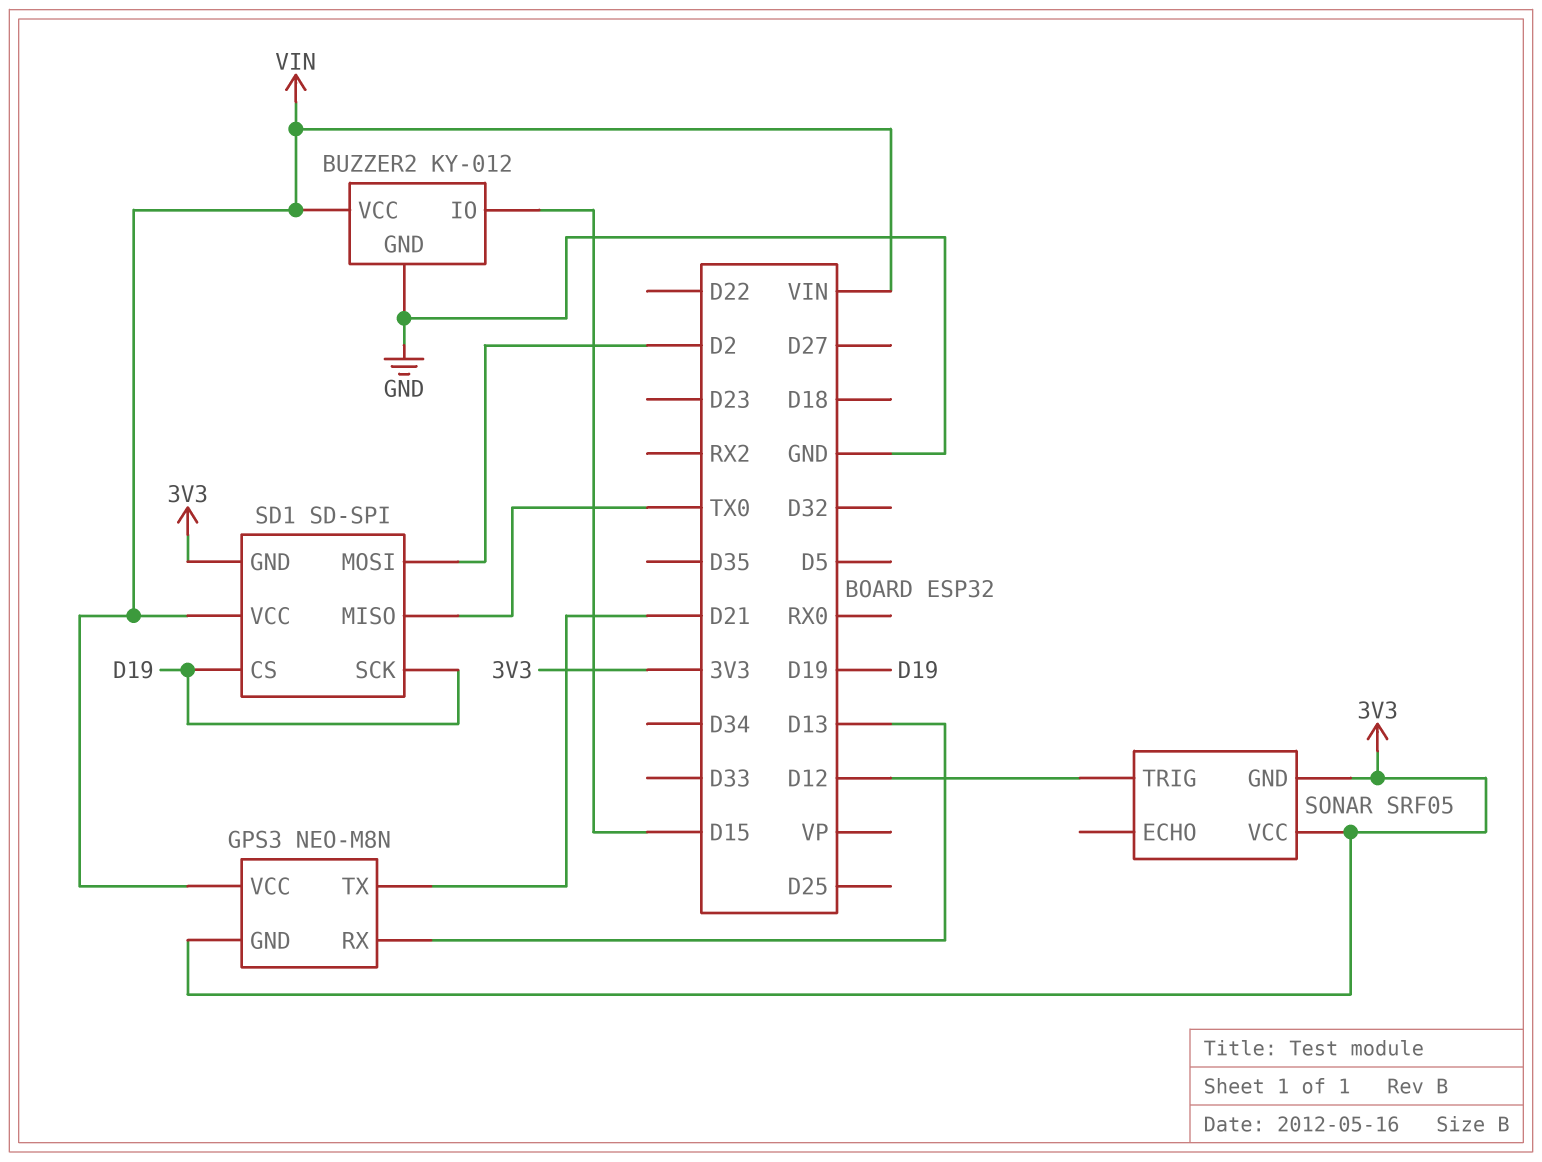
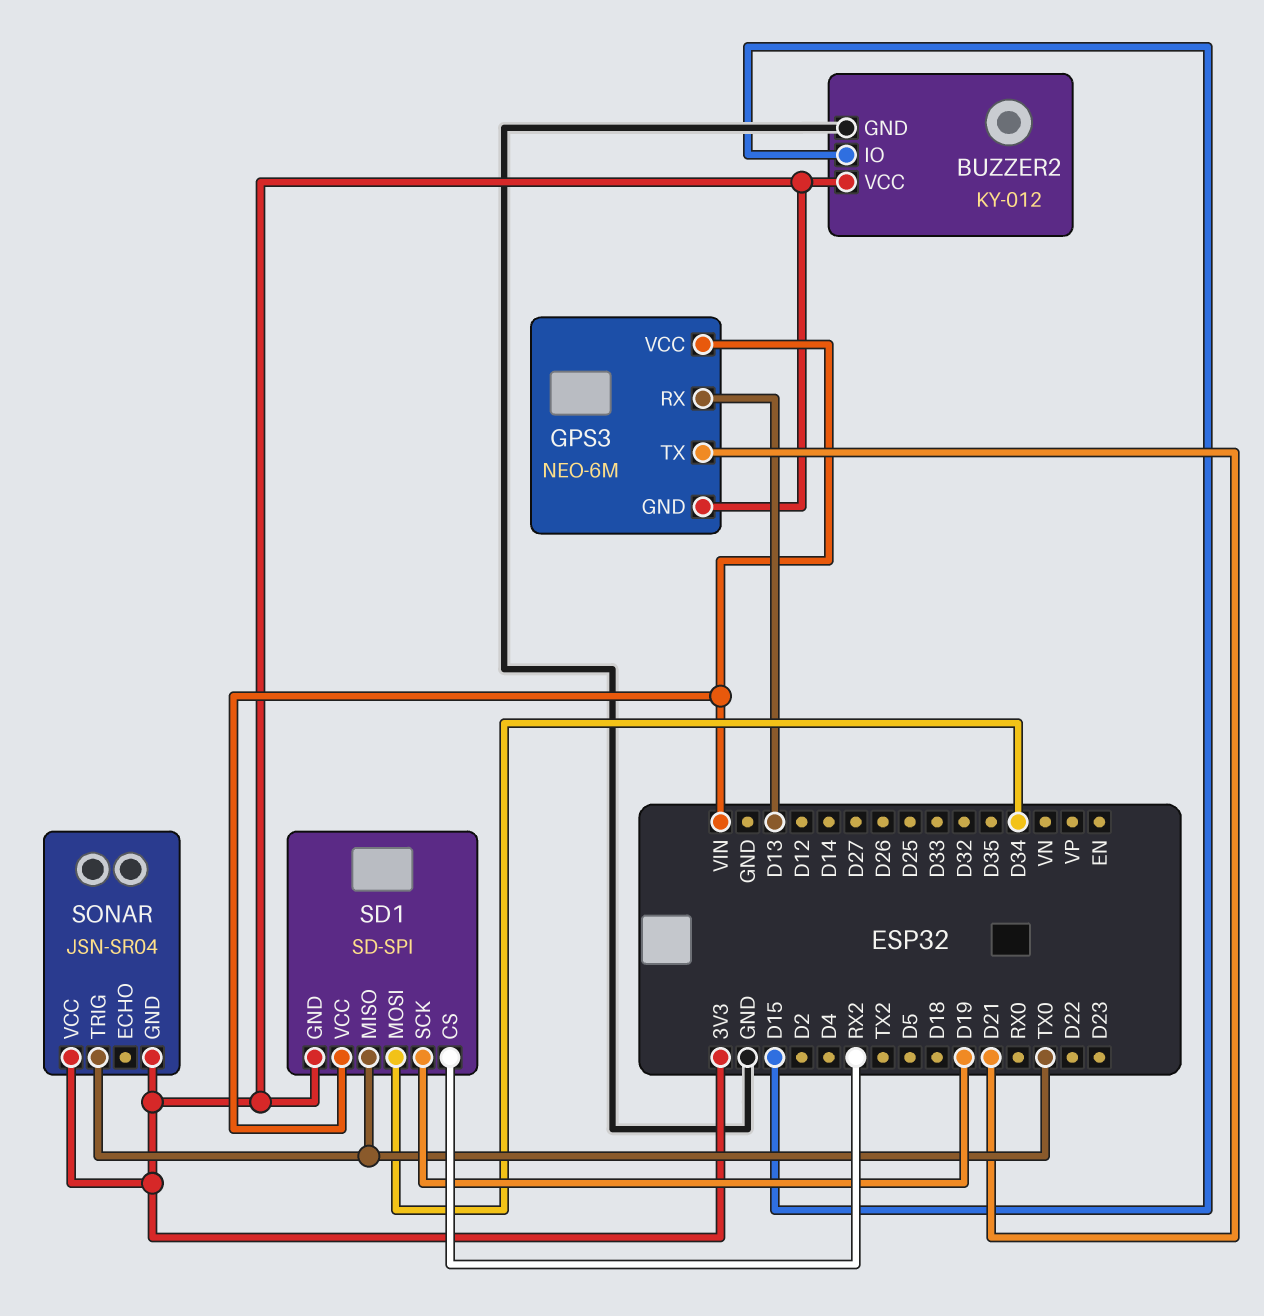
BUZZER2 pin VCC: VIN -> 3V3
GPS3: NEO-M8N -> NEO-6M
SD1 pin CS: D19 -> RX2
SD1 pin MOSI: D2 -> D34
SONAR: SRF05 -> JSN-SR04
SONAR pin TRIG: D12 -> TX0

